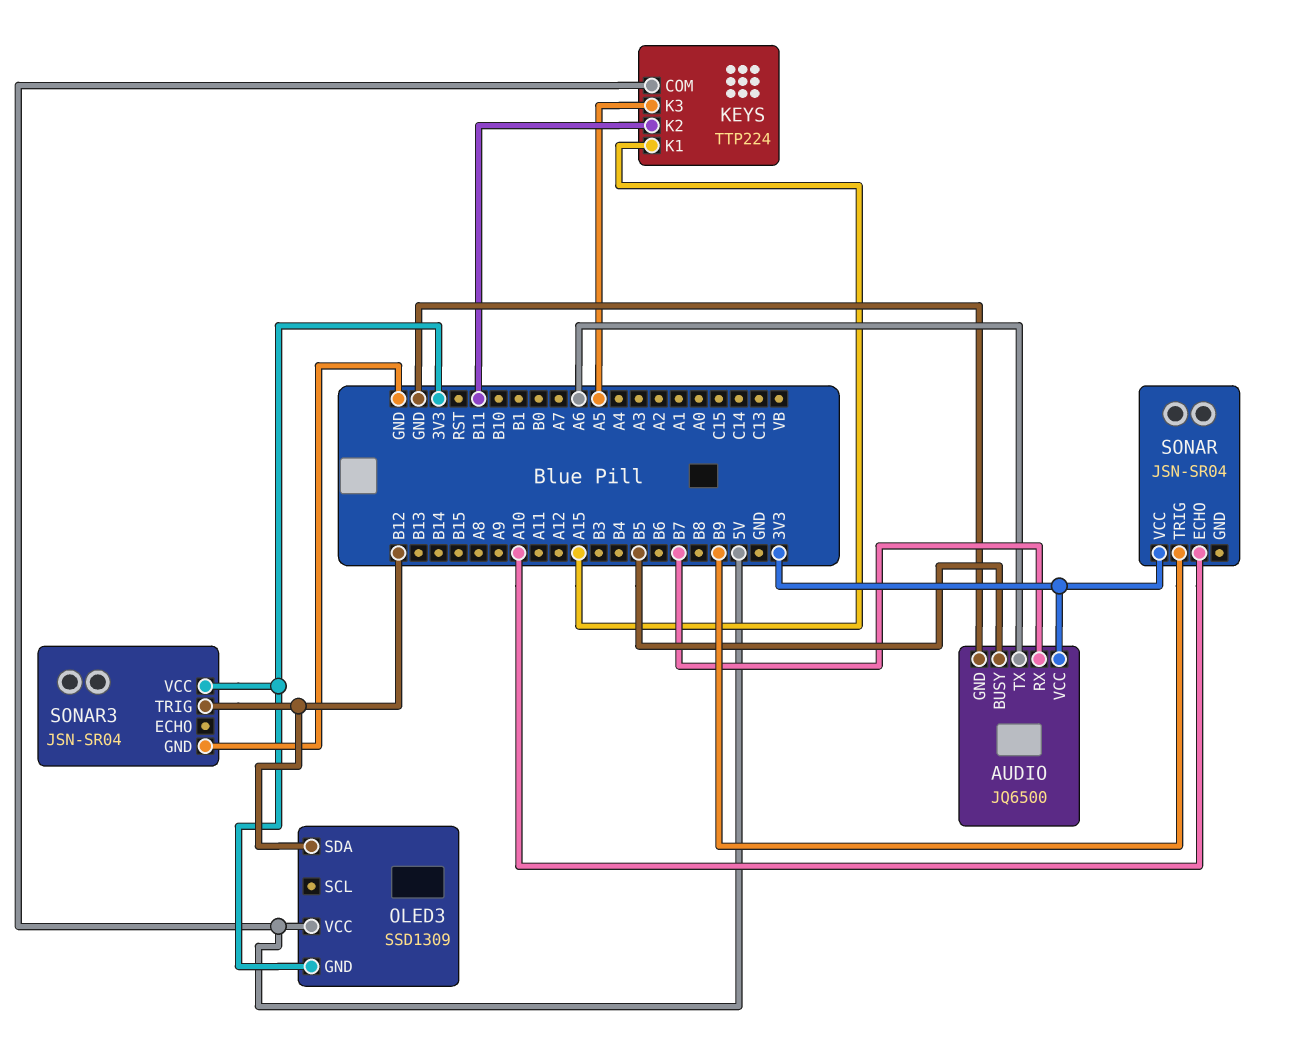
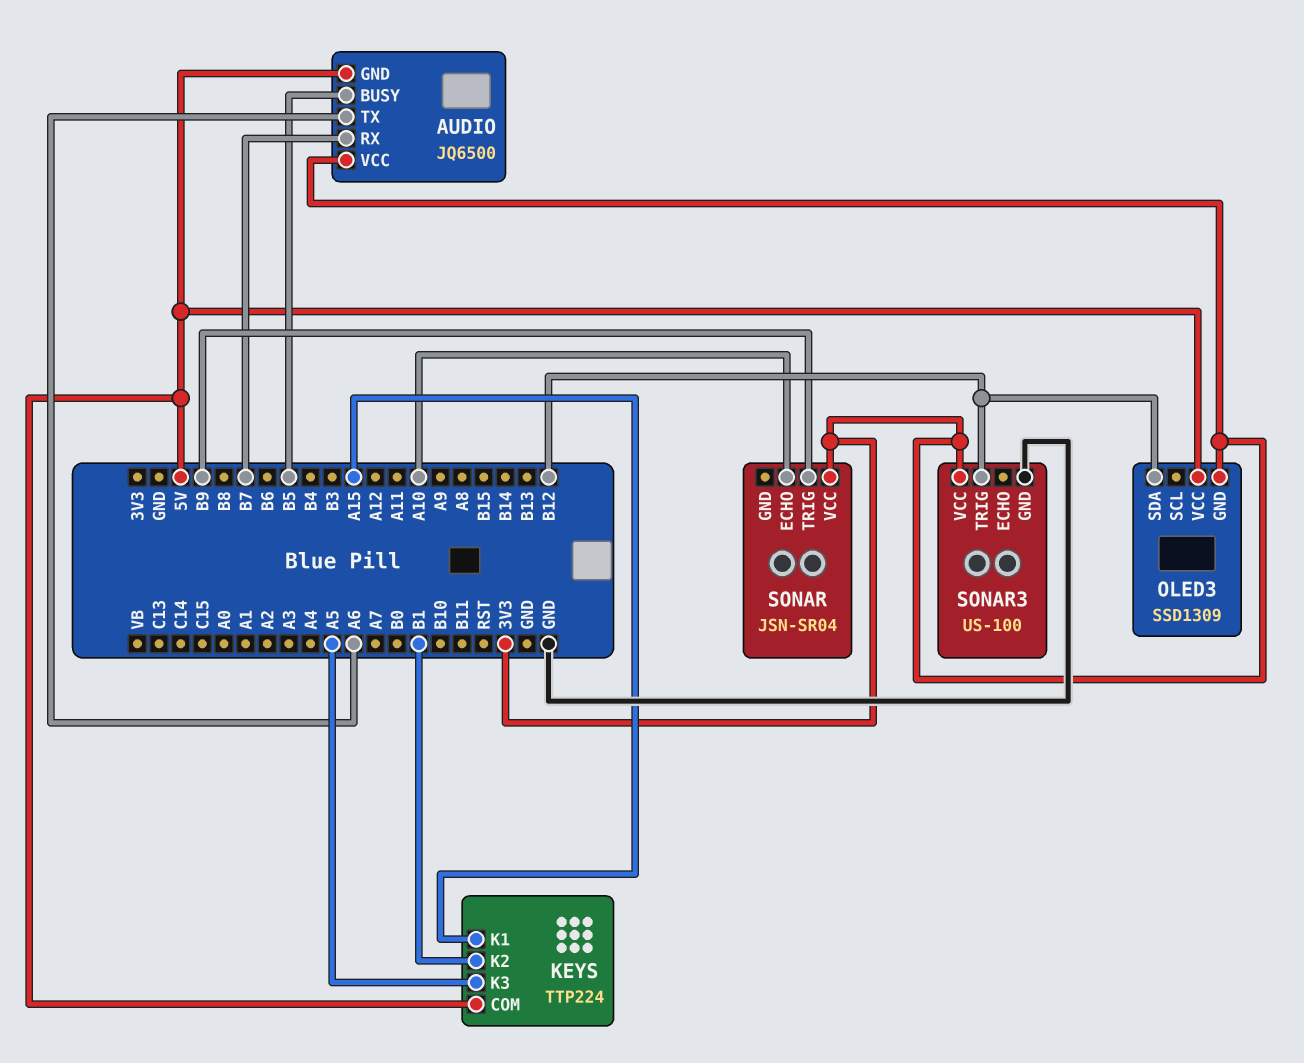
AUDIO pin GND: GND -> 5V
KEYS pin K2: B11 -> B1
SONAR3: JSN-SR04 -> US-100

